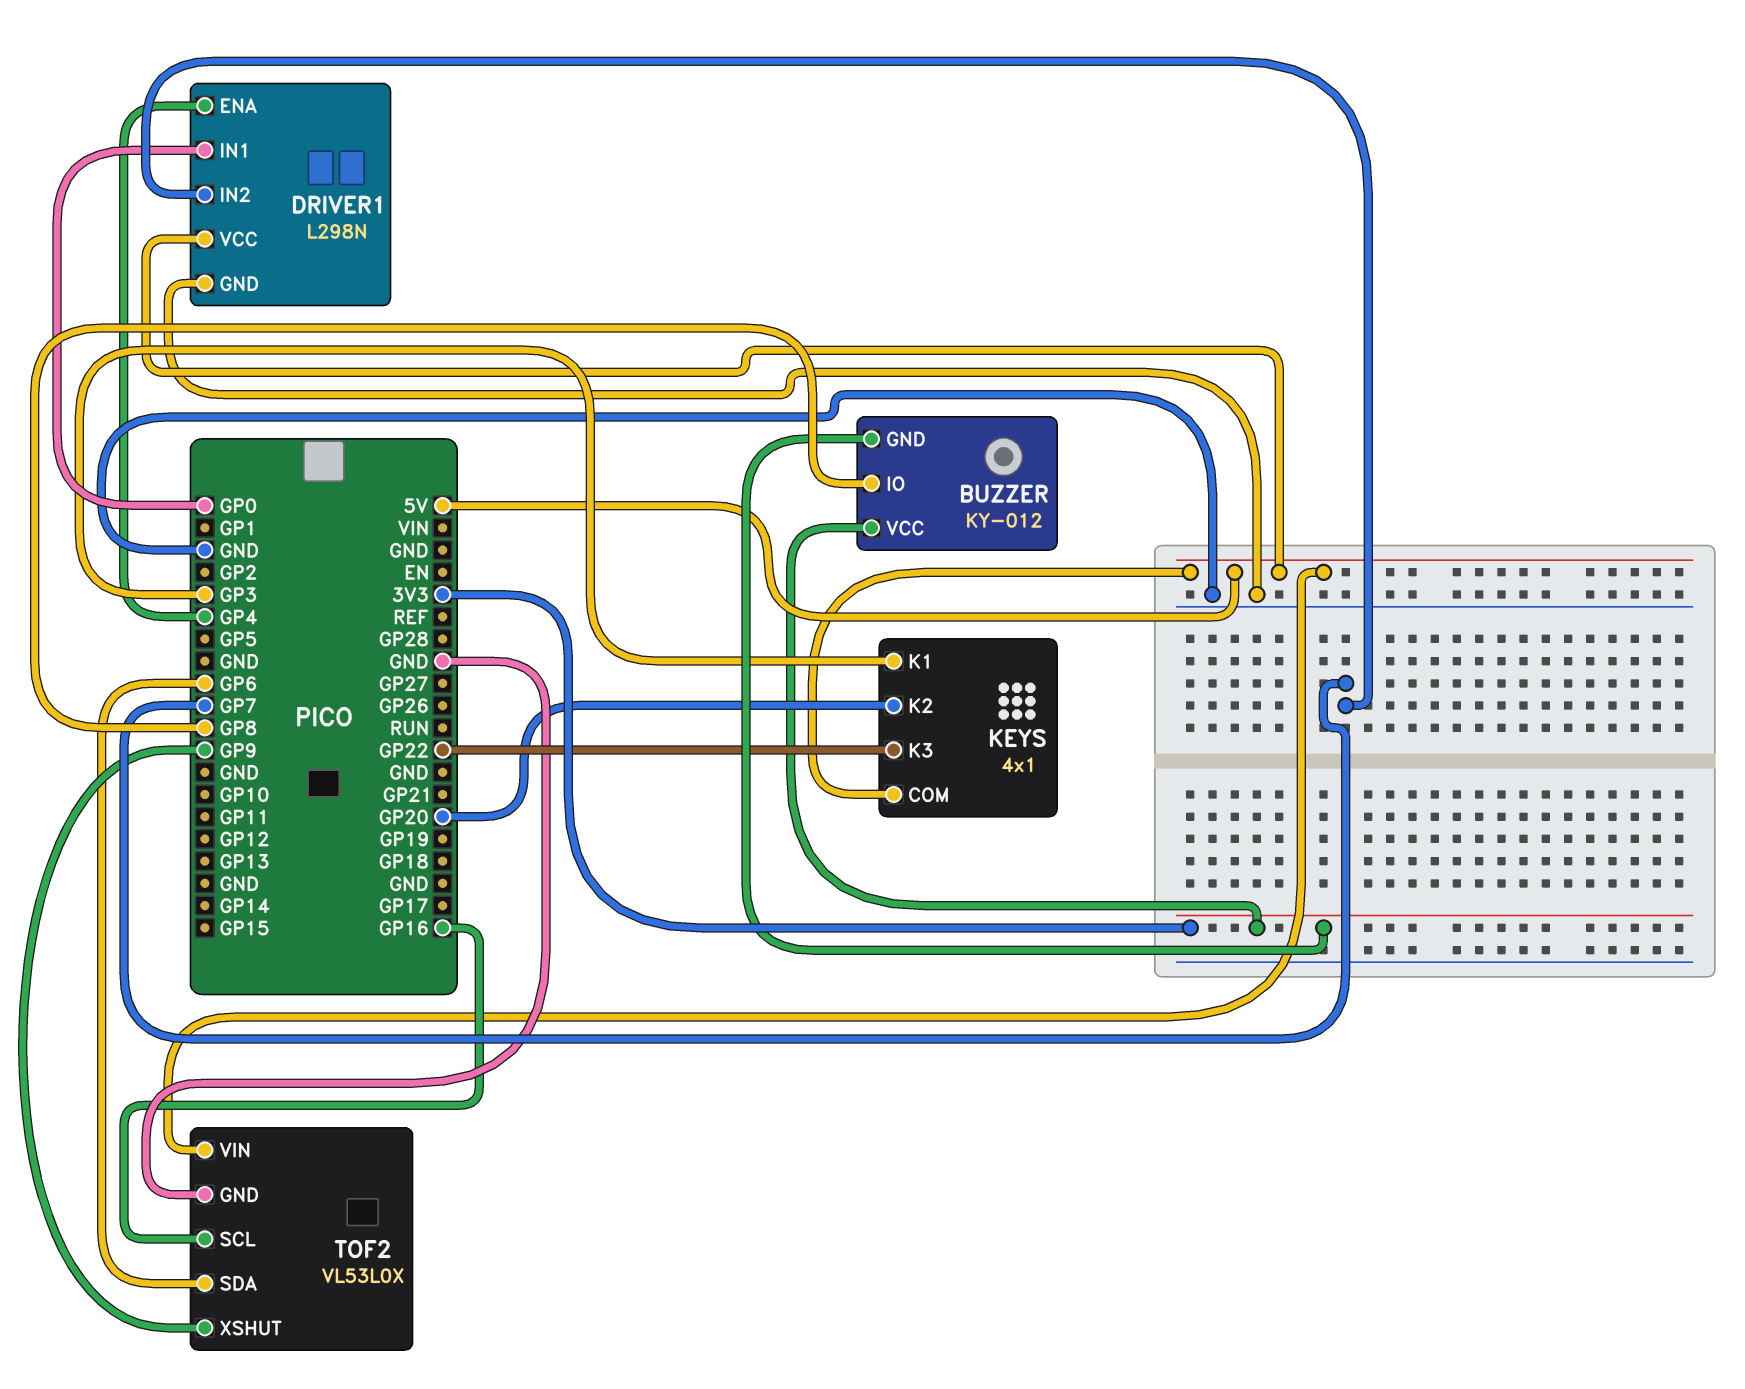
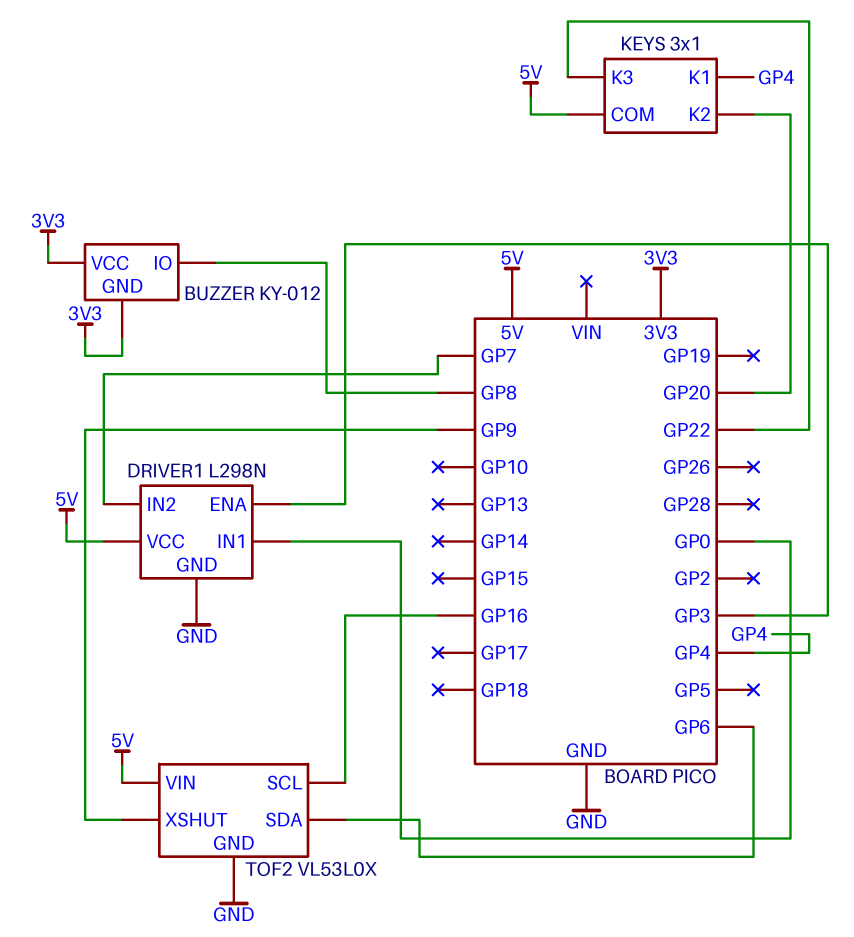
DRIVER1 pin ENA: GP4 -> GP3
KEYS: 4x1 -> 3x1
KEYS pin K1: GP3 -> GP4

